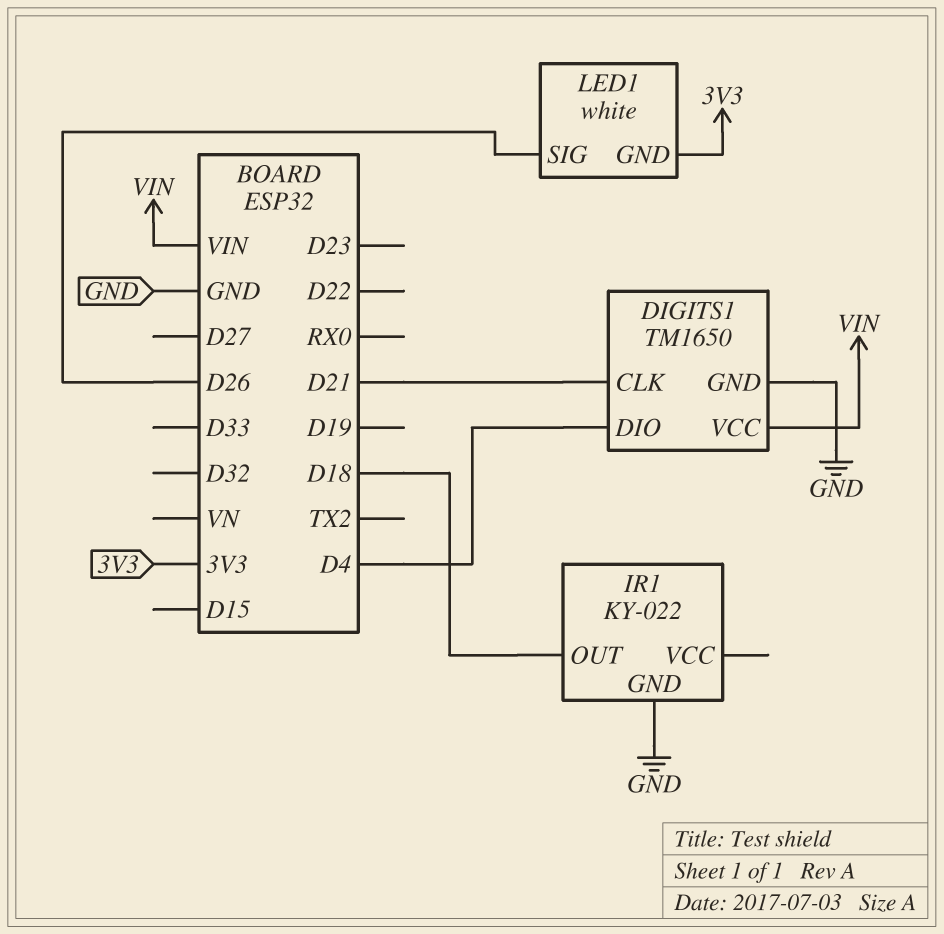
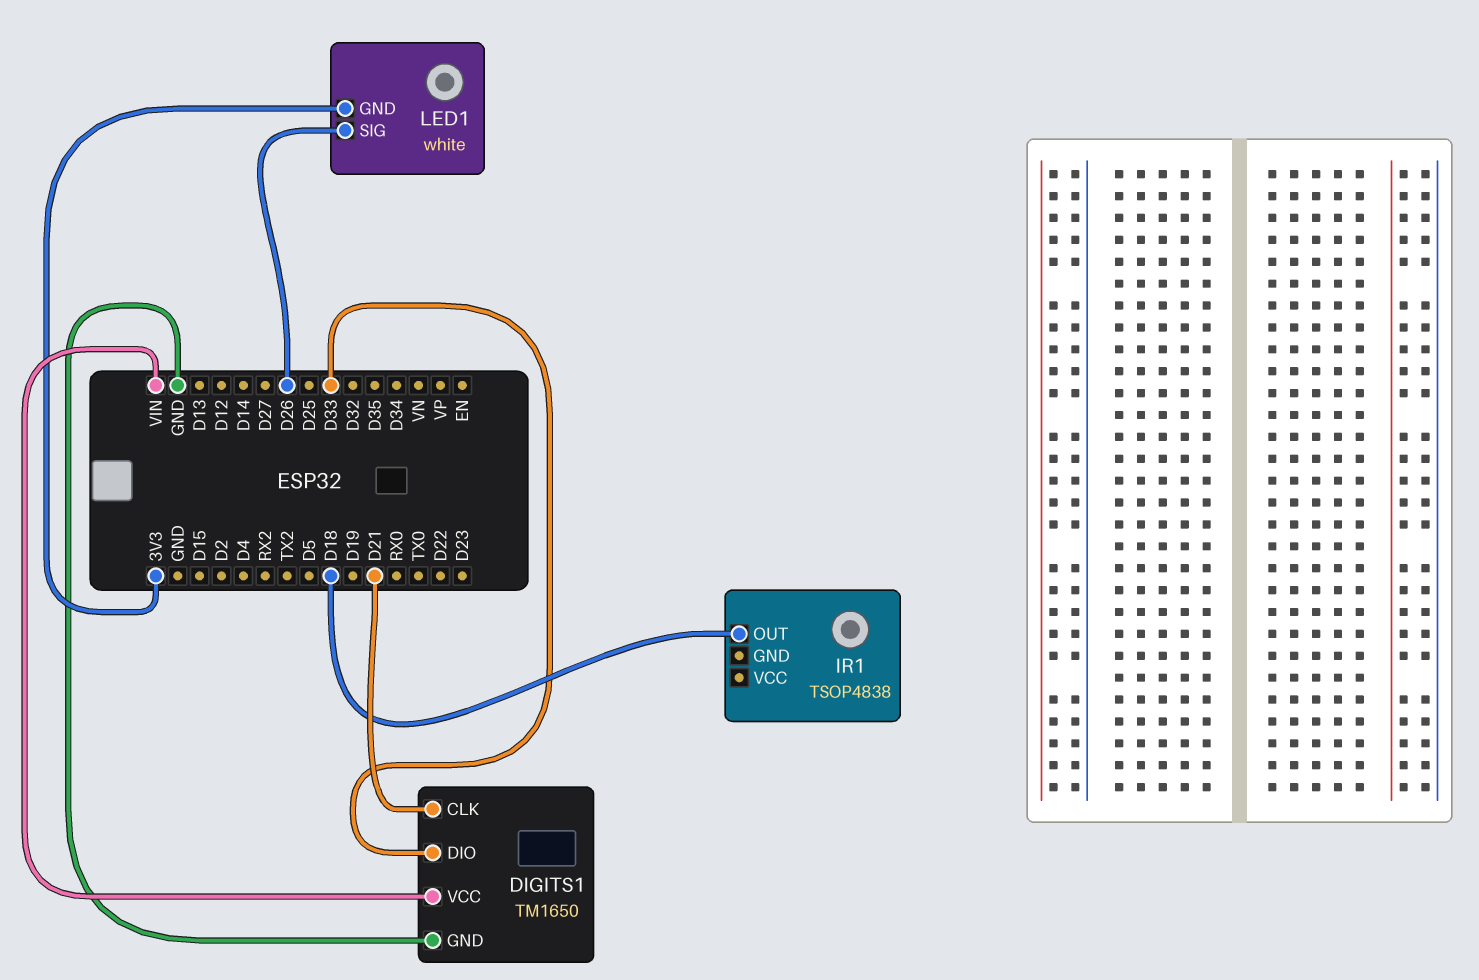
DIGITS1 pin DIO: D4 -> D33
IR1: KY-022 -> TSOP4838
IR1 pin GND: GND -> none

